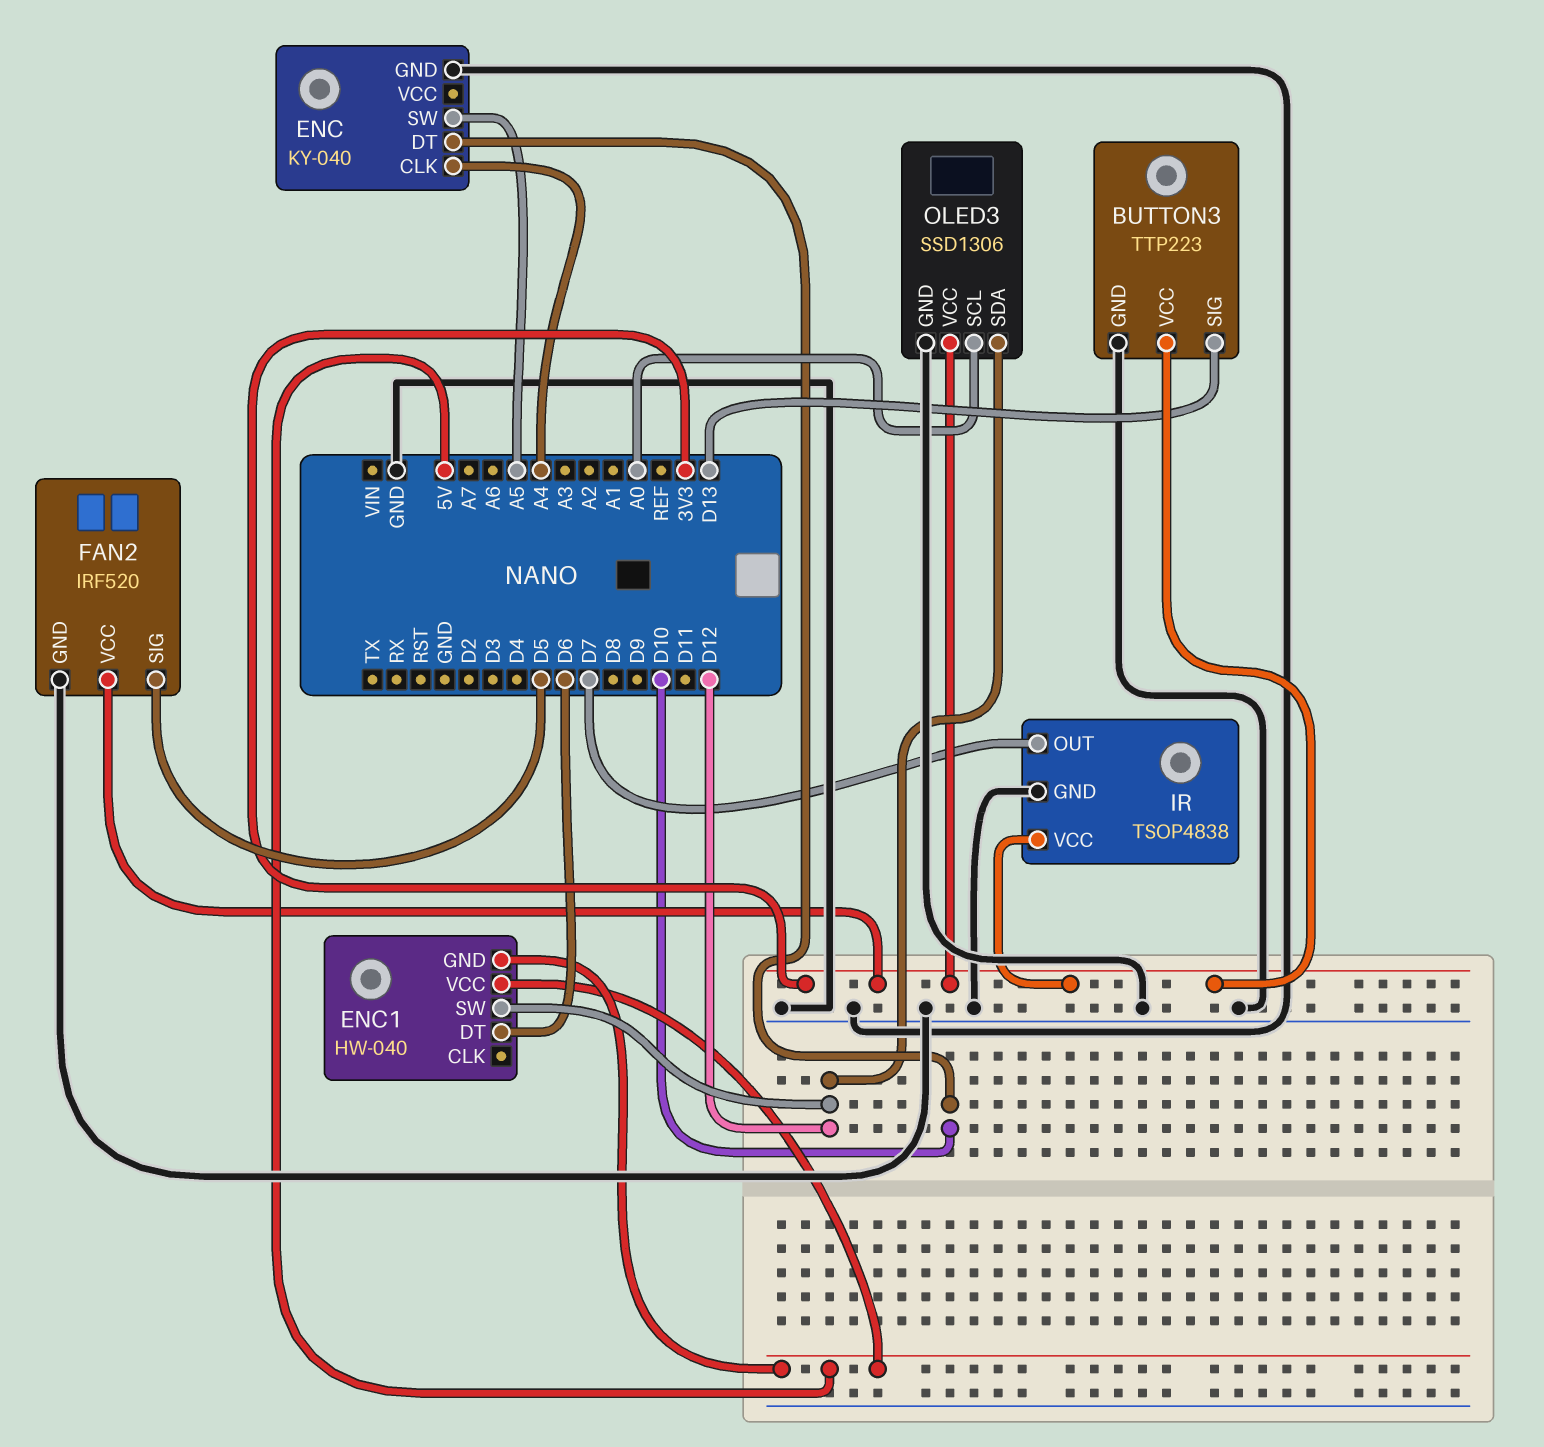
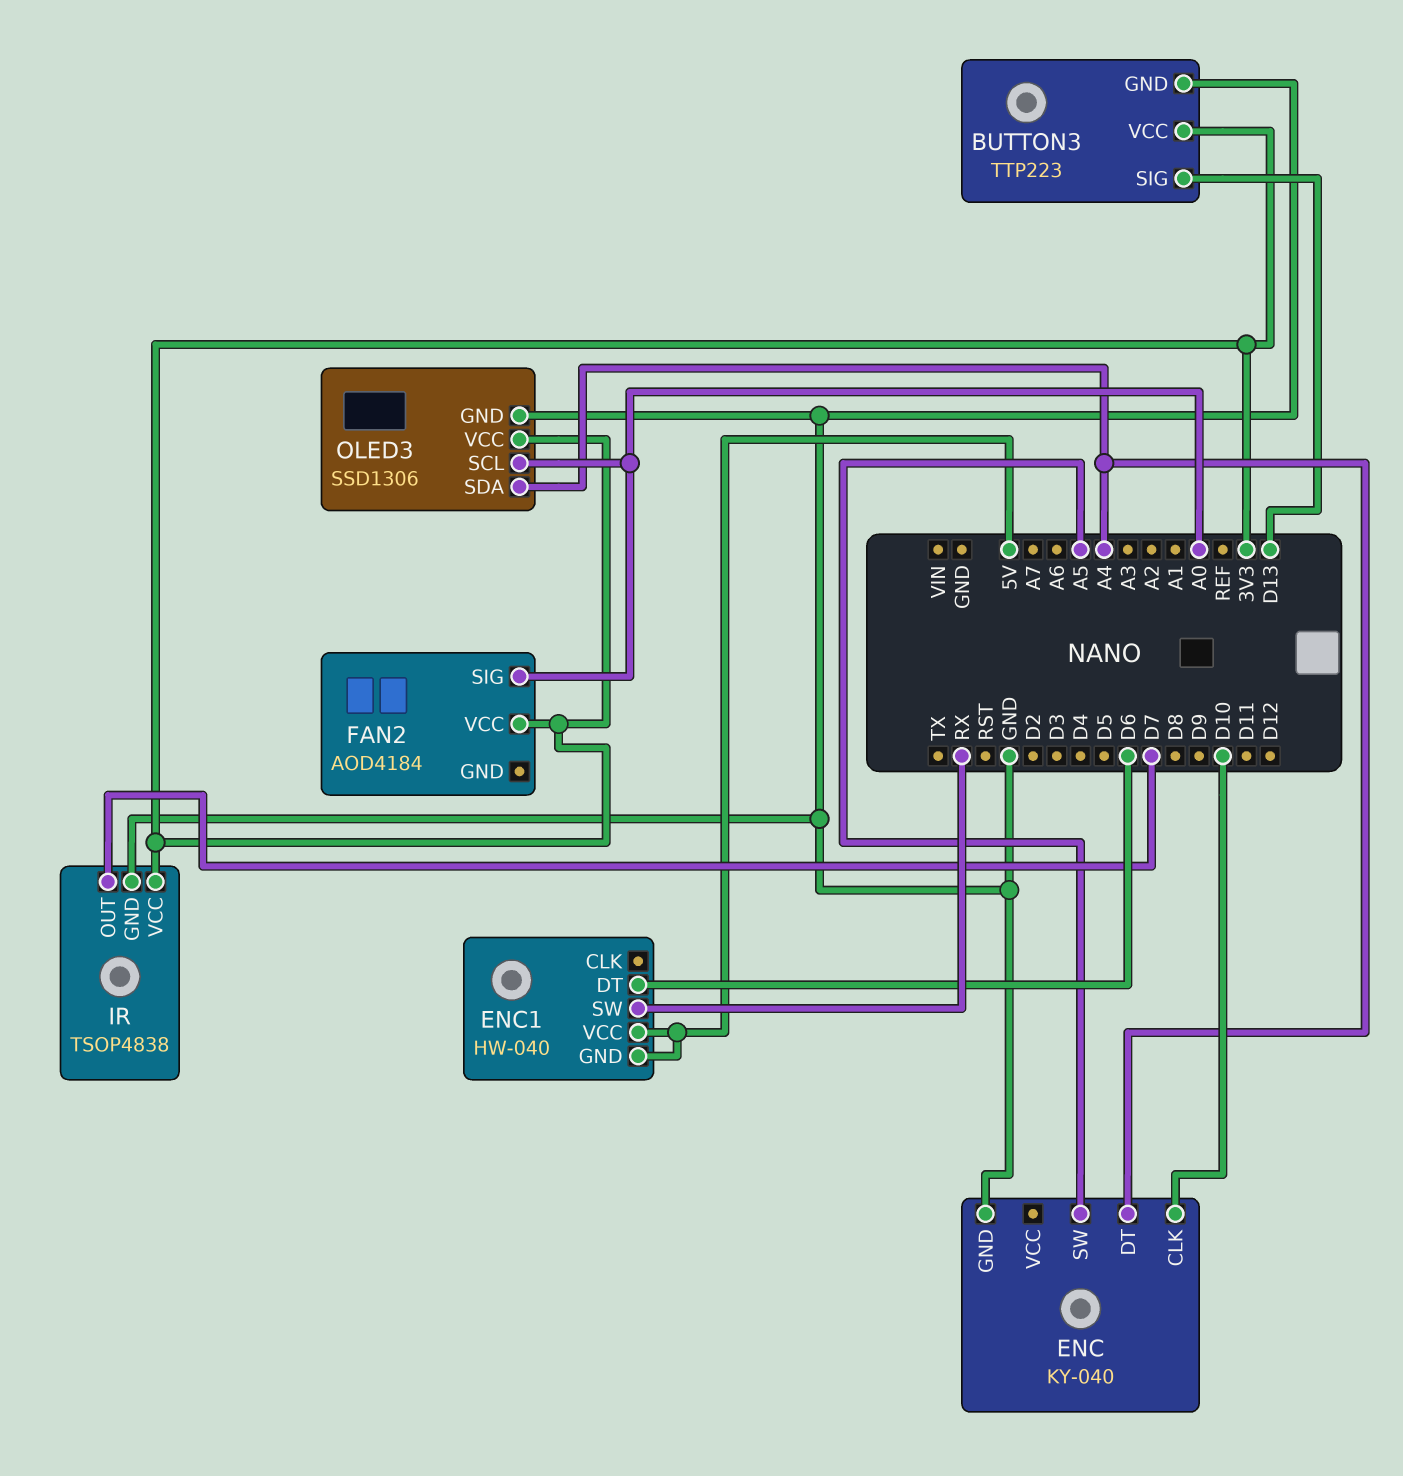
ENC pin CLK: A4 -> D10
ENC pin DT: D10 -> A4
ENC1 pin SW: D12 -> RX
FAN2: IRF520 -> AOD4184
FAN2 pin GND: GND -> none
FAN2 pin SIG: D5 -> A0
OLED3 pin SDA: D12 -> A4

